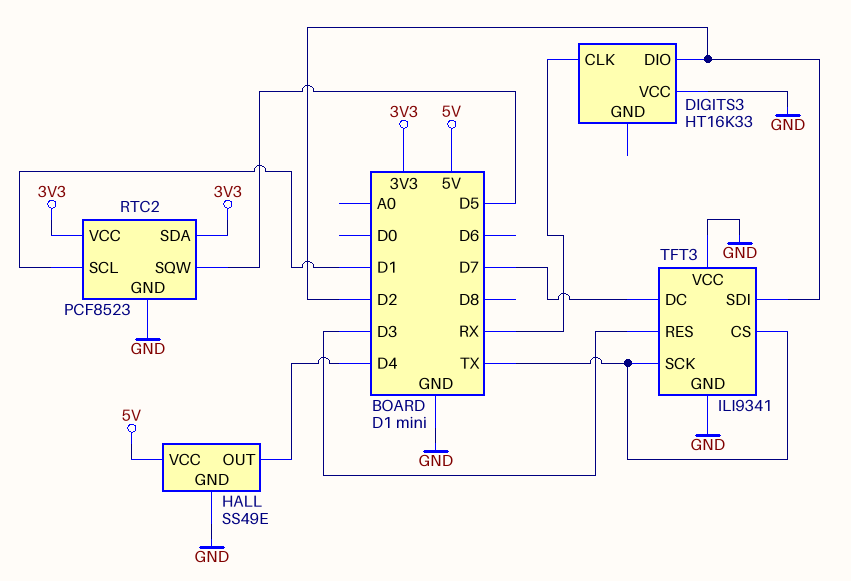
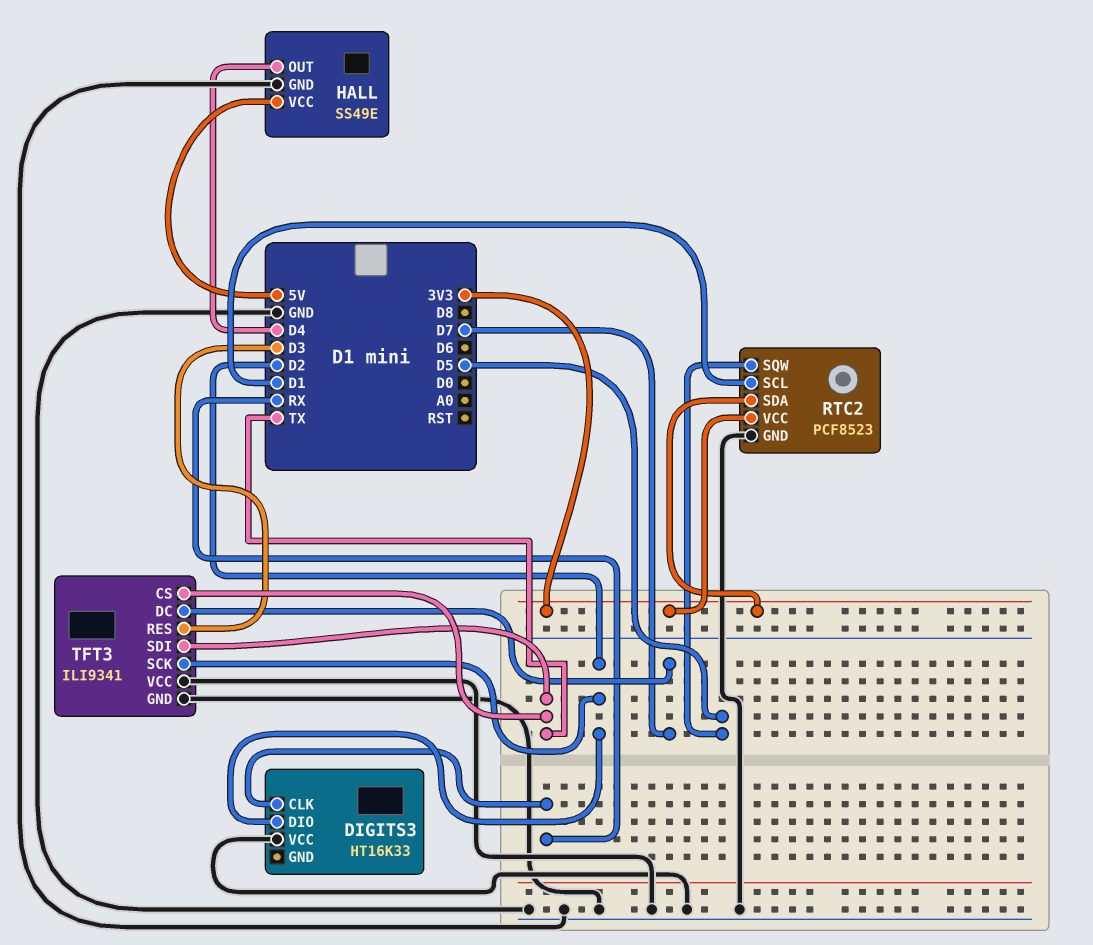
TFT3 pin SCK: TX -> D2
TFT3 pin SDI: D2 -> TX

